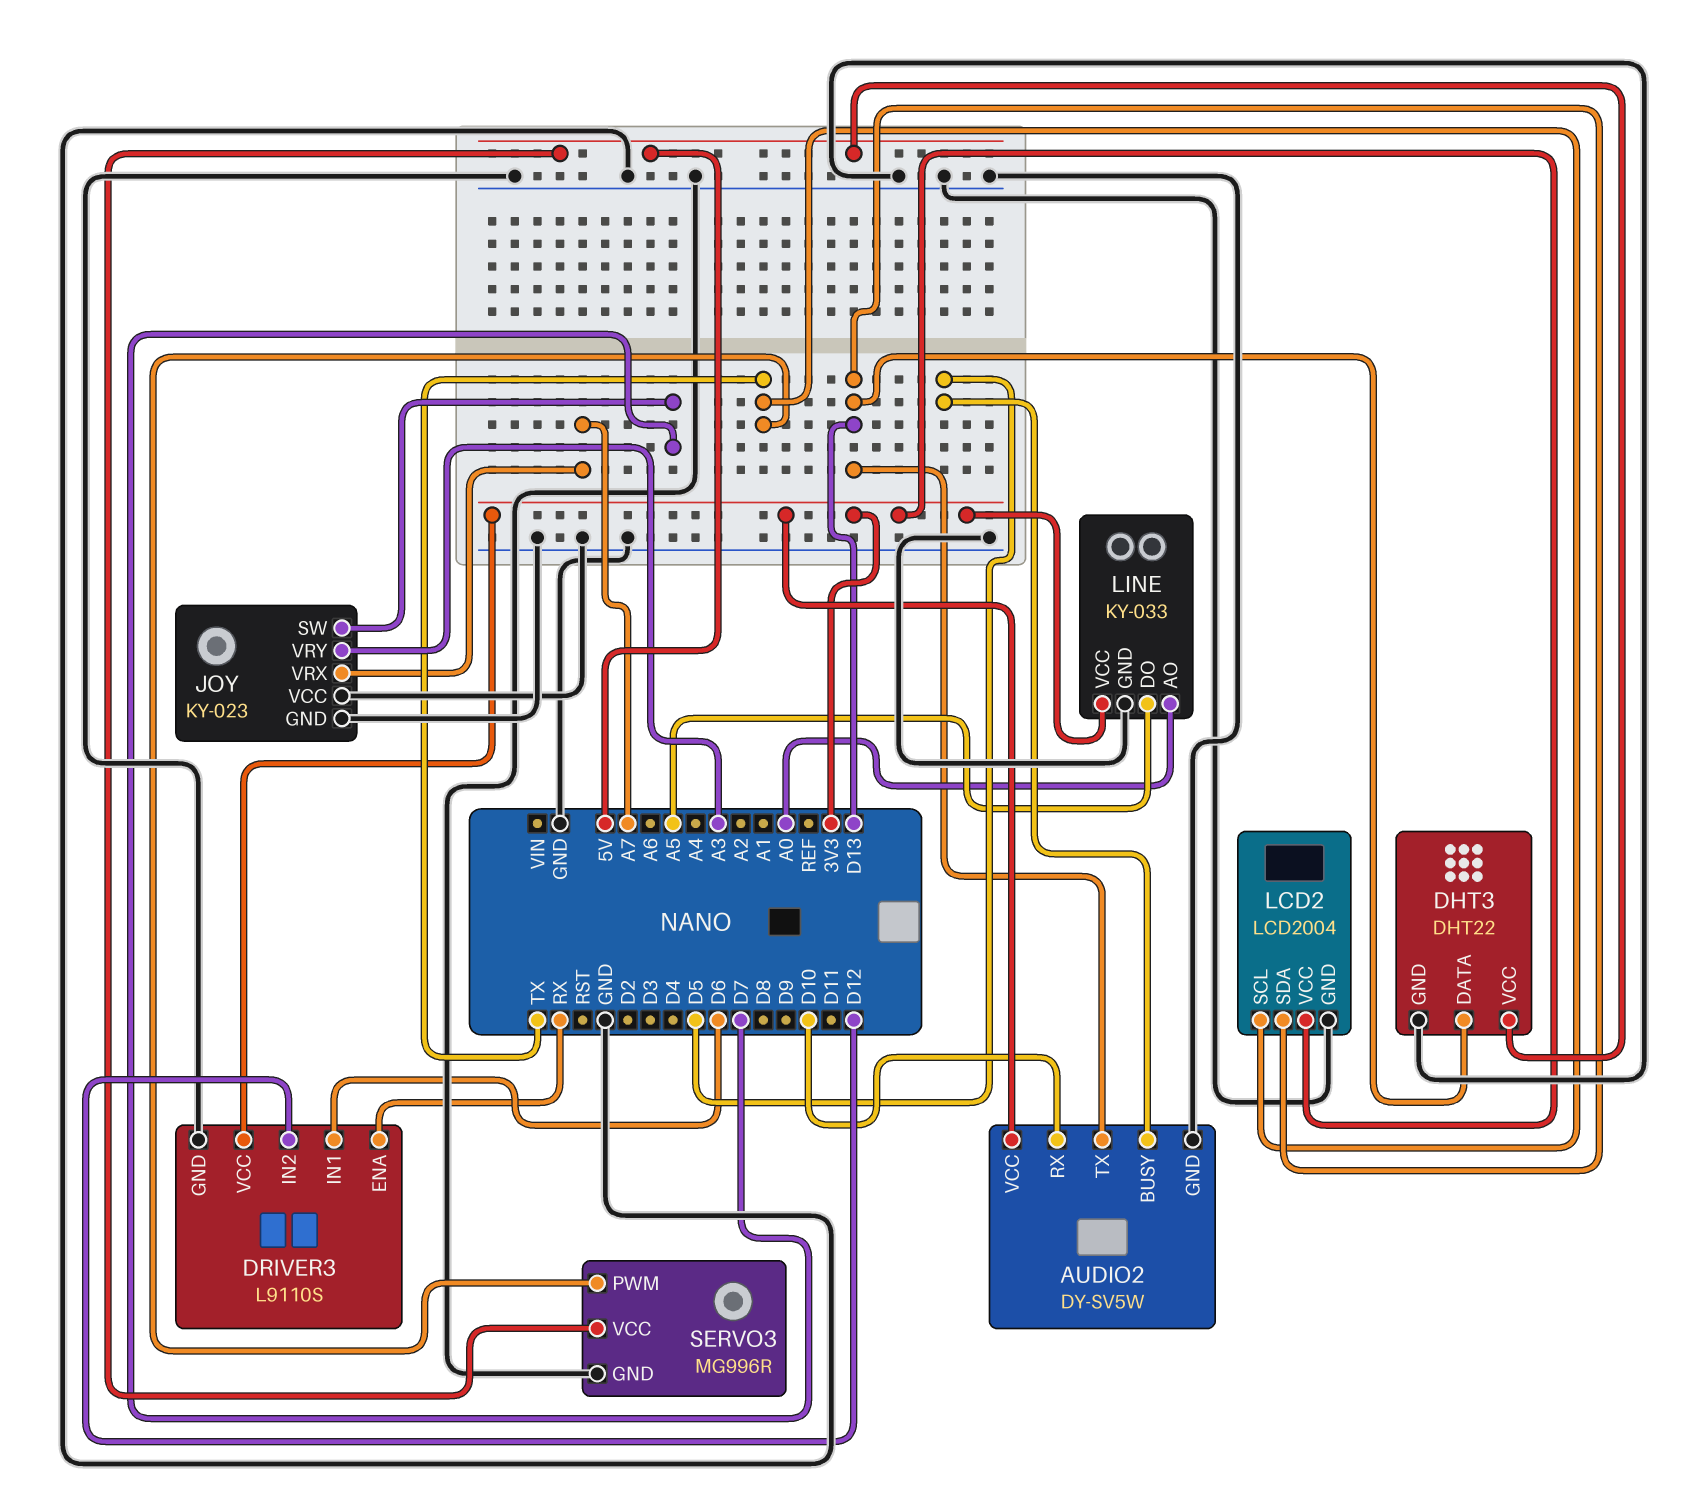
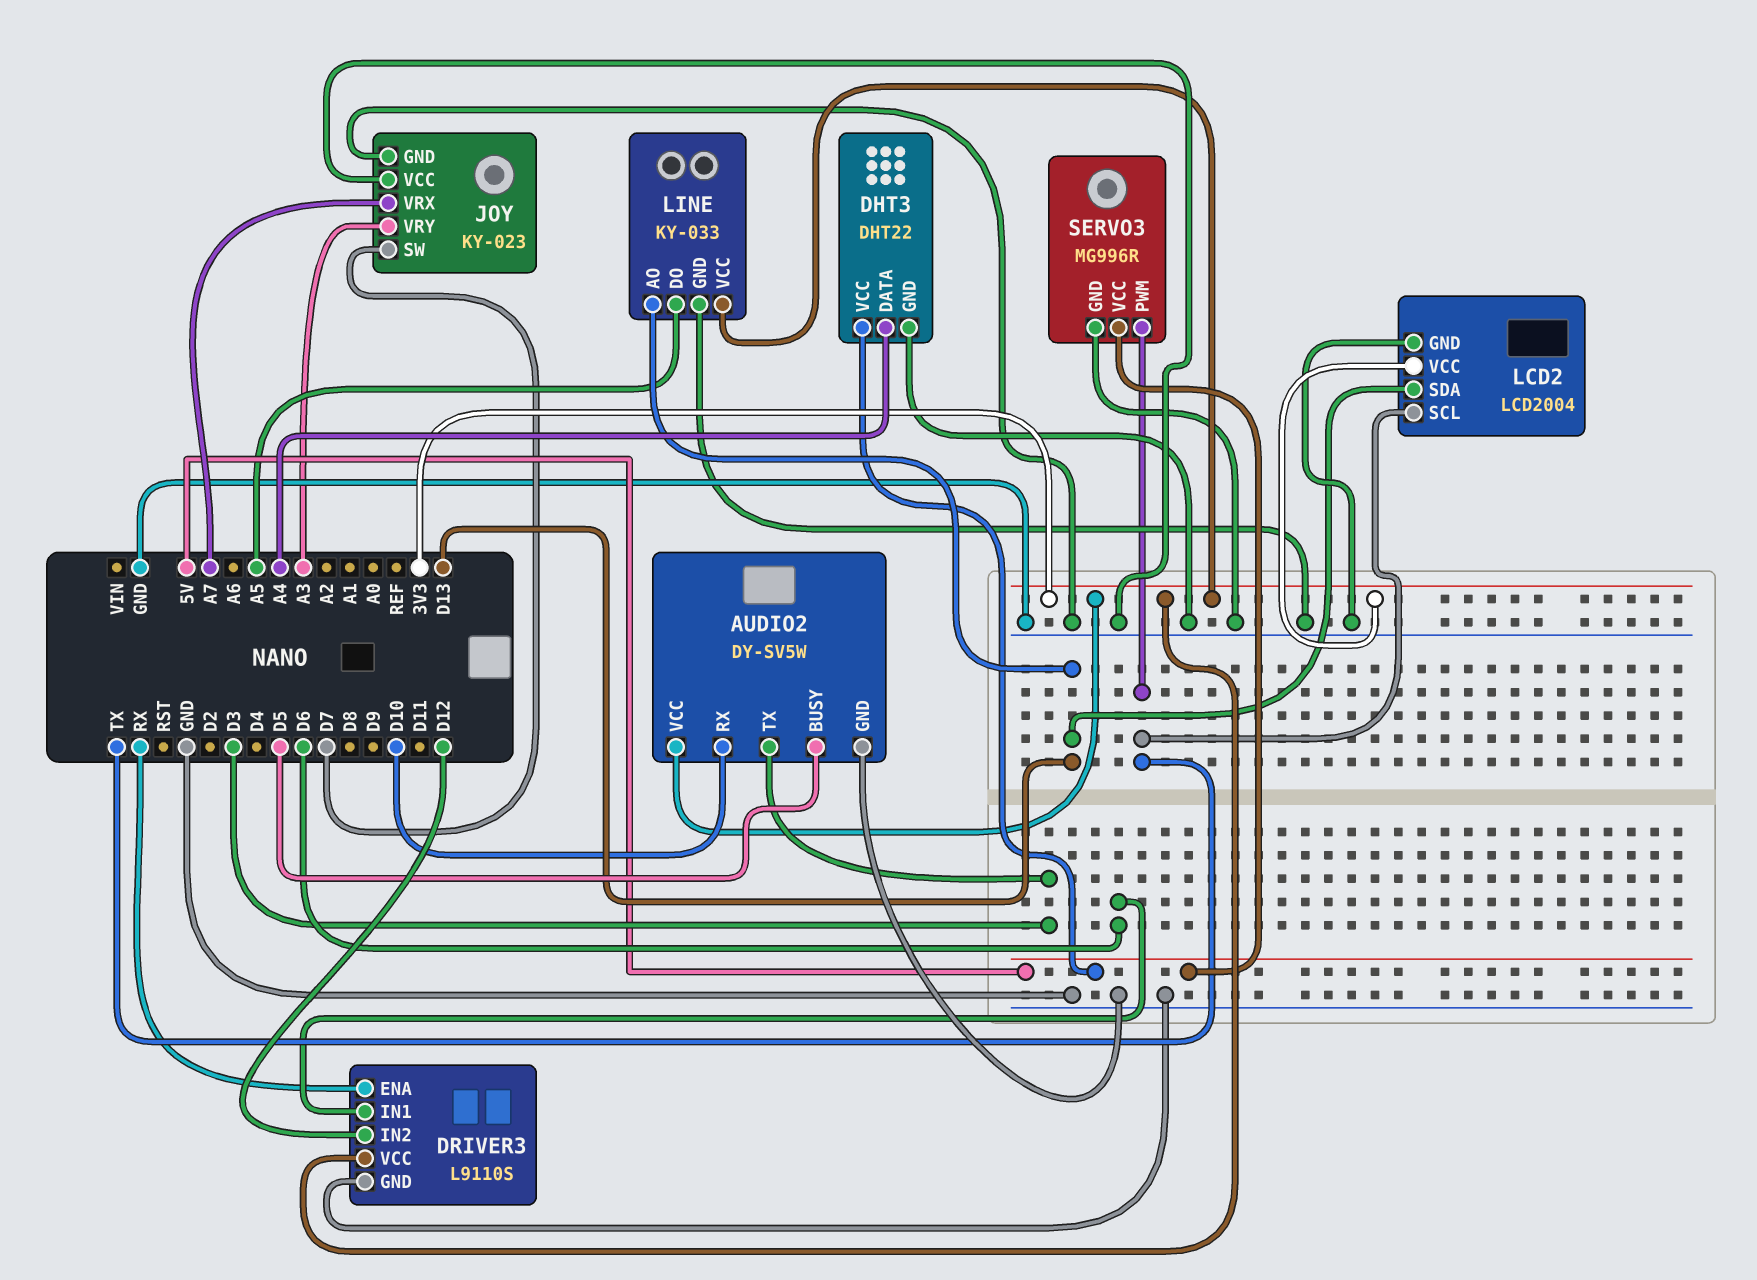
AUDIO2 pin TX: D13 -> D3
DHT3 pin DATA: D13 -> A4
LINE pin AO: A0 -> D13

